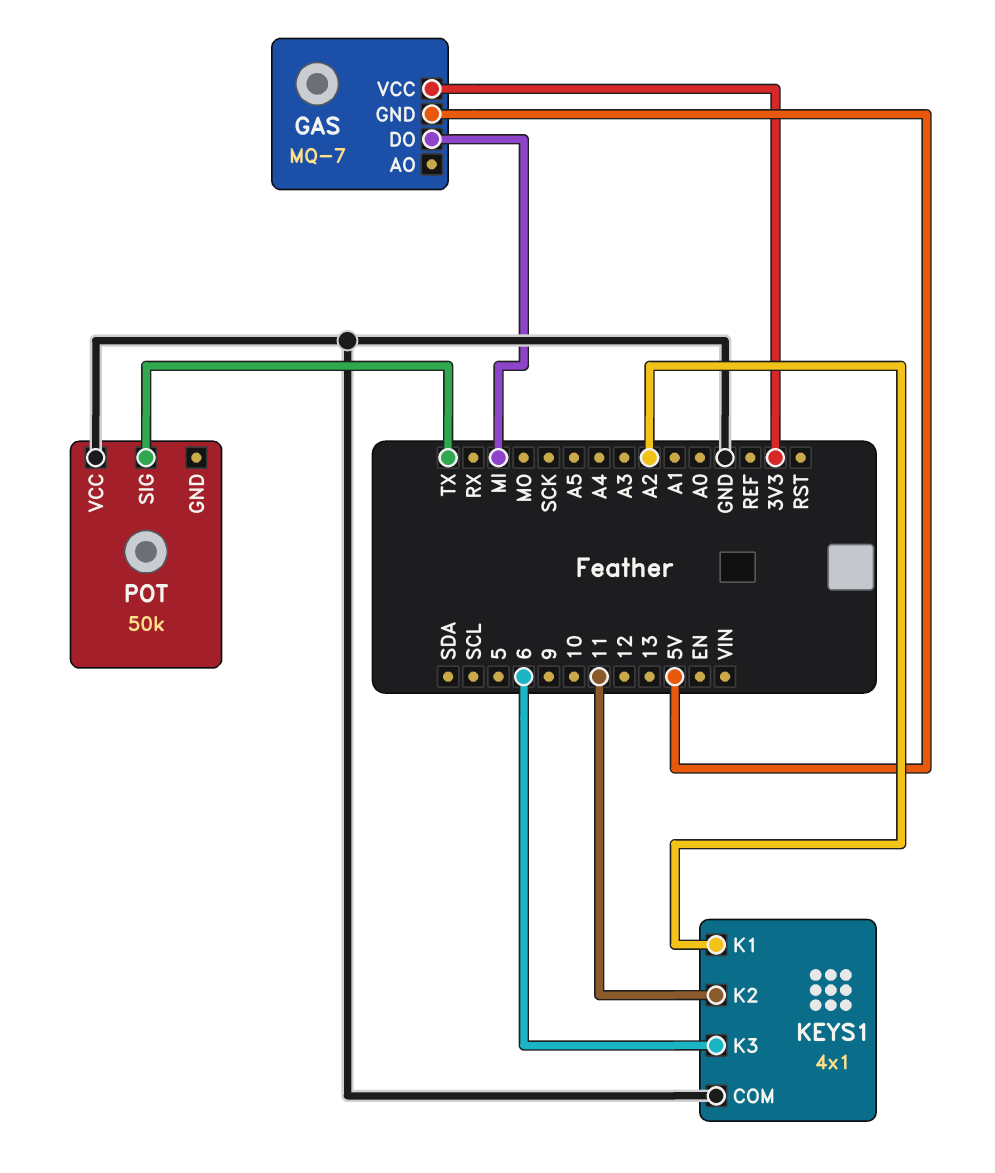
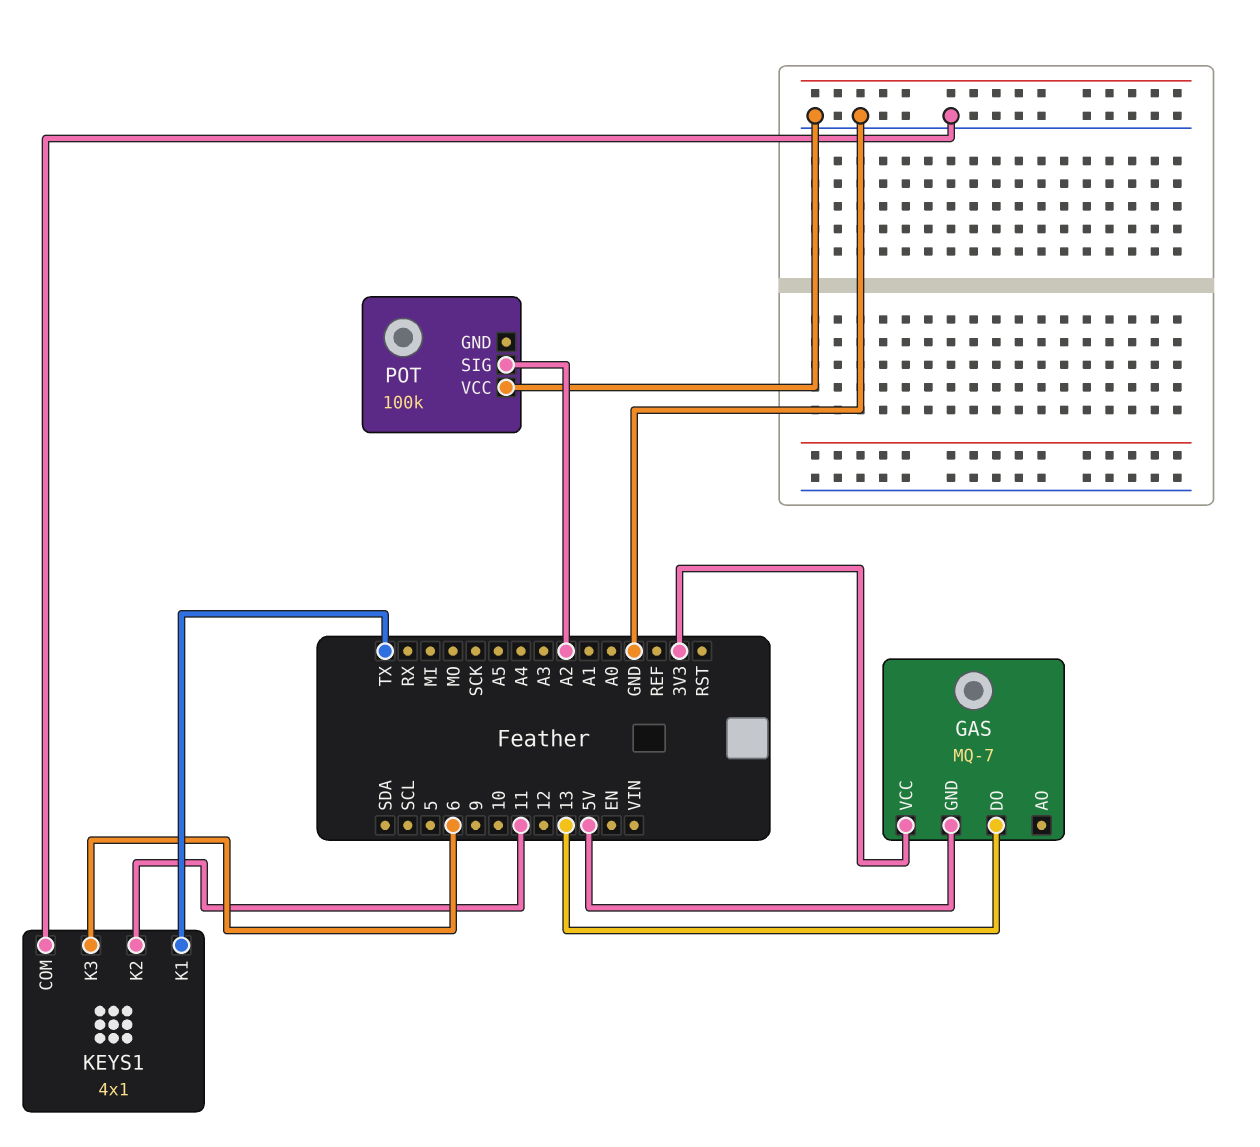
GAS pin DO: MI -> 13
KEYS1 pin K1: A2 -> TX
POT: 50k -> 100k
POT pin SIG: TX -> A2

